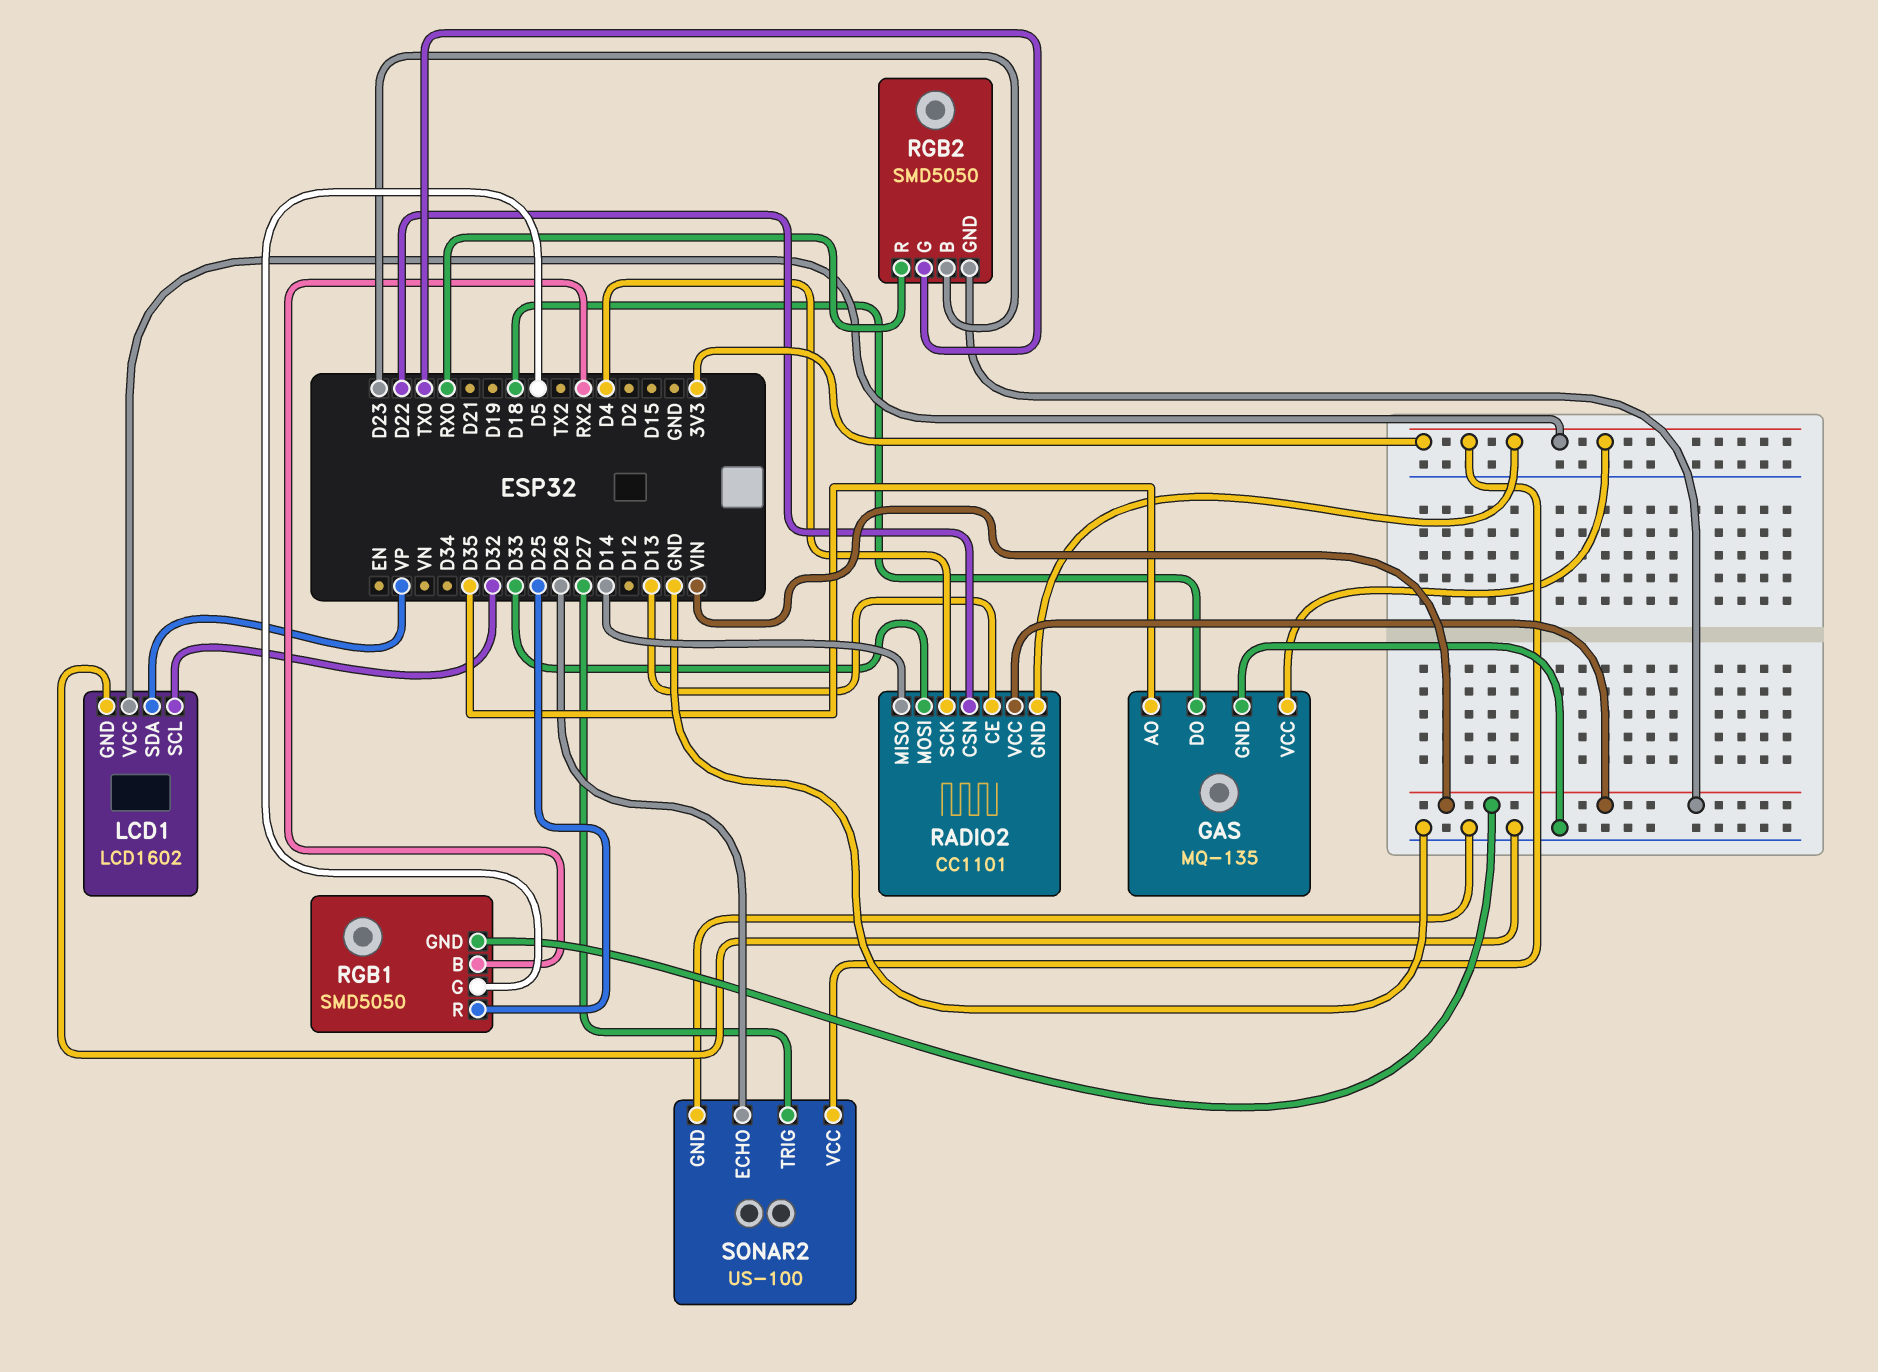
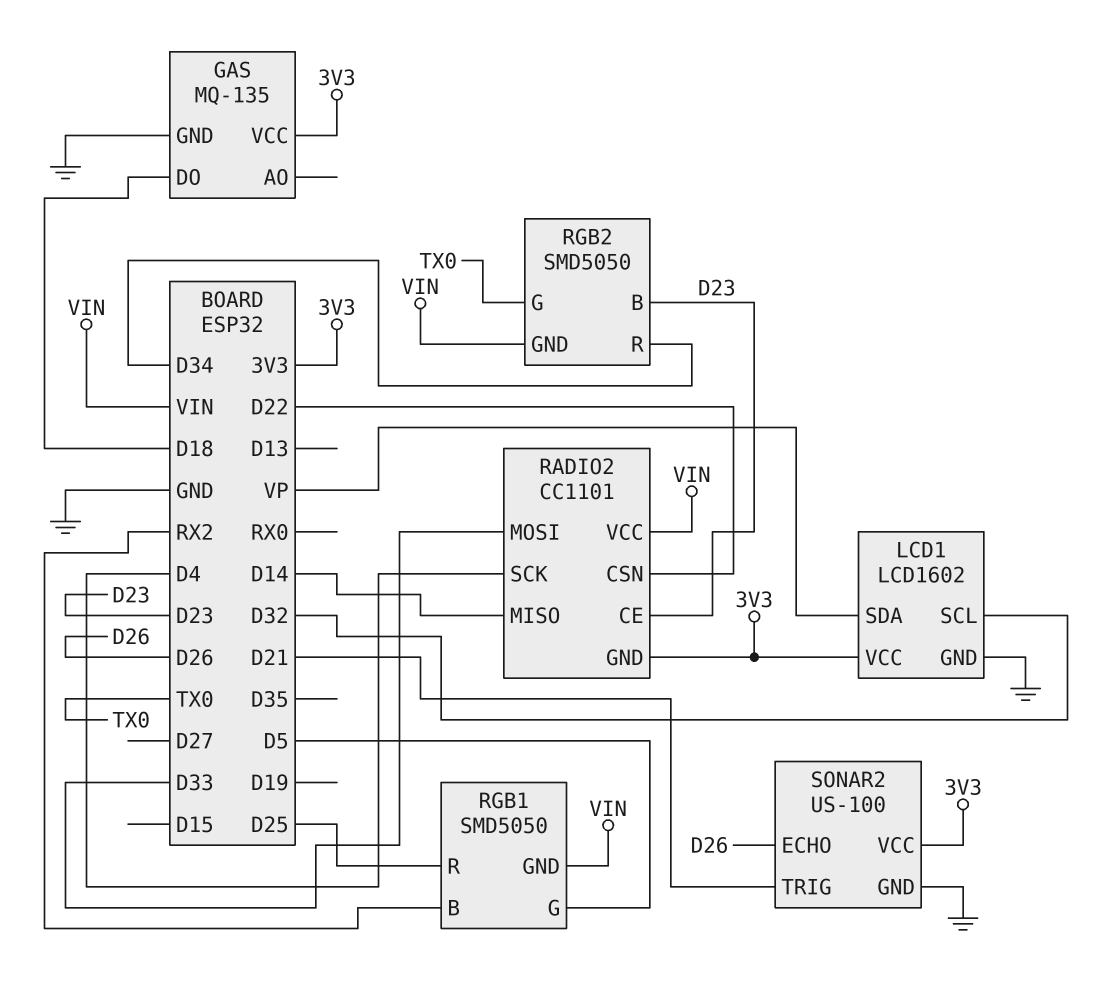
GAS pin AO: D35 -> none
RADIO2 pin CE: D13 -> D23
RGB2 pin R: RX0 -> D34
SONAR2 pin TRIG: D27 -> D21

